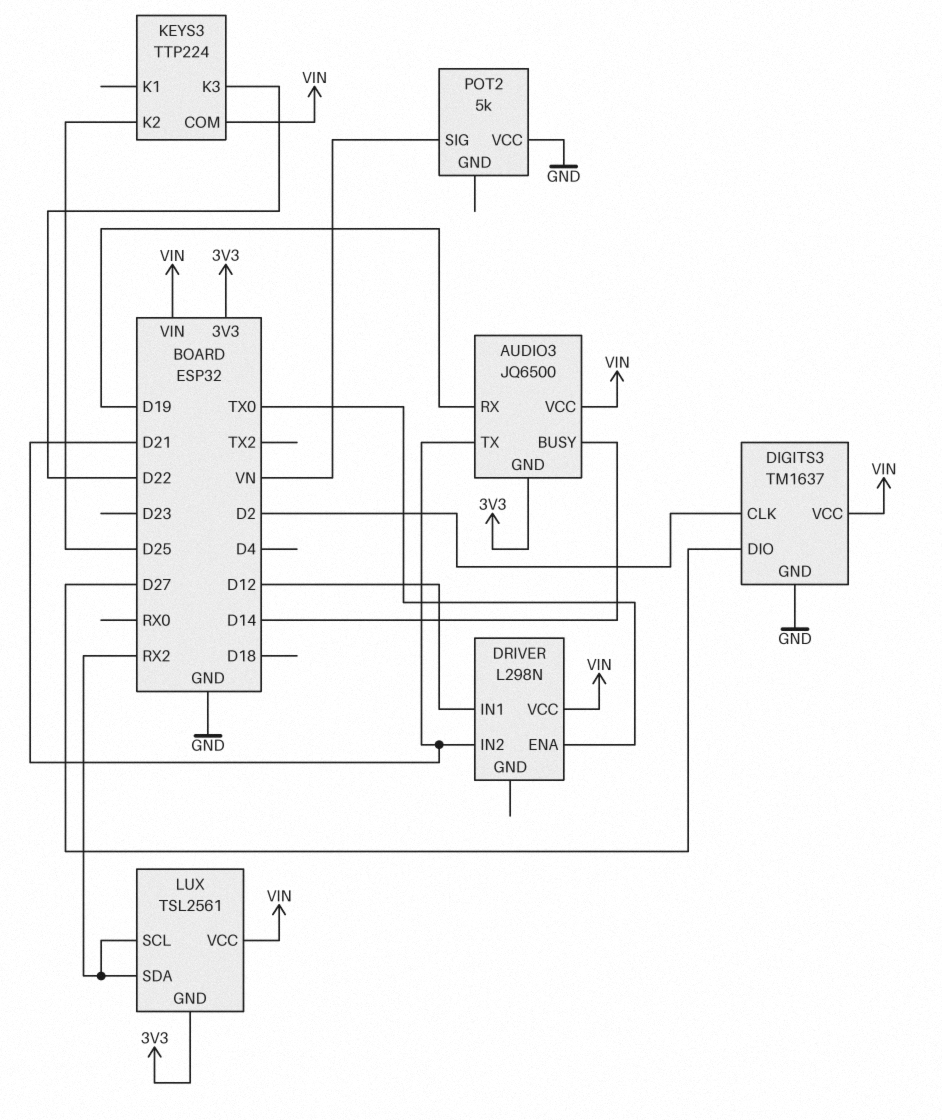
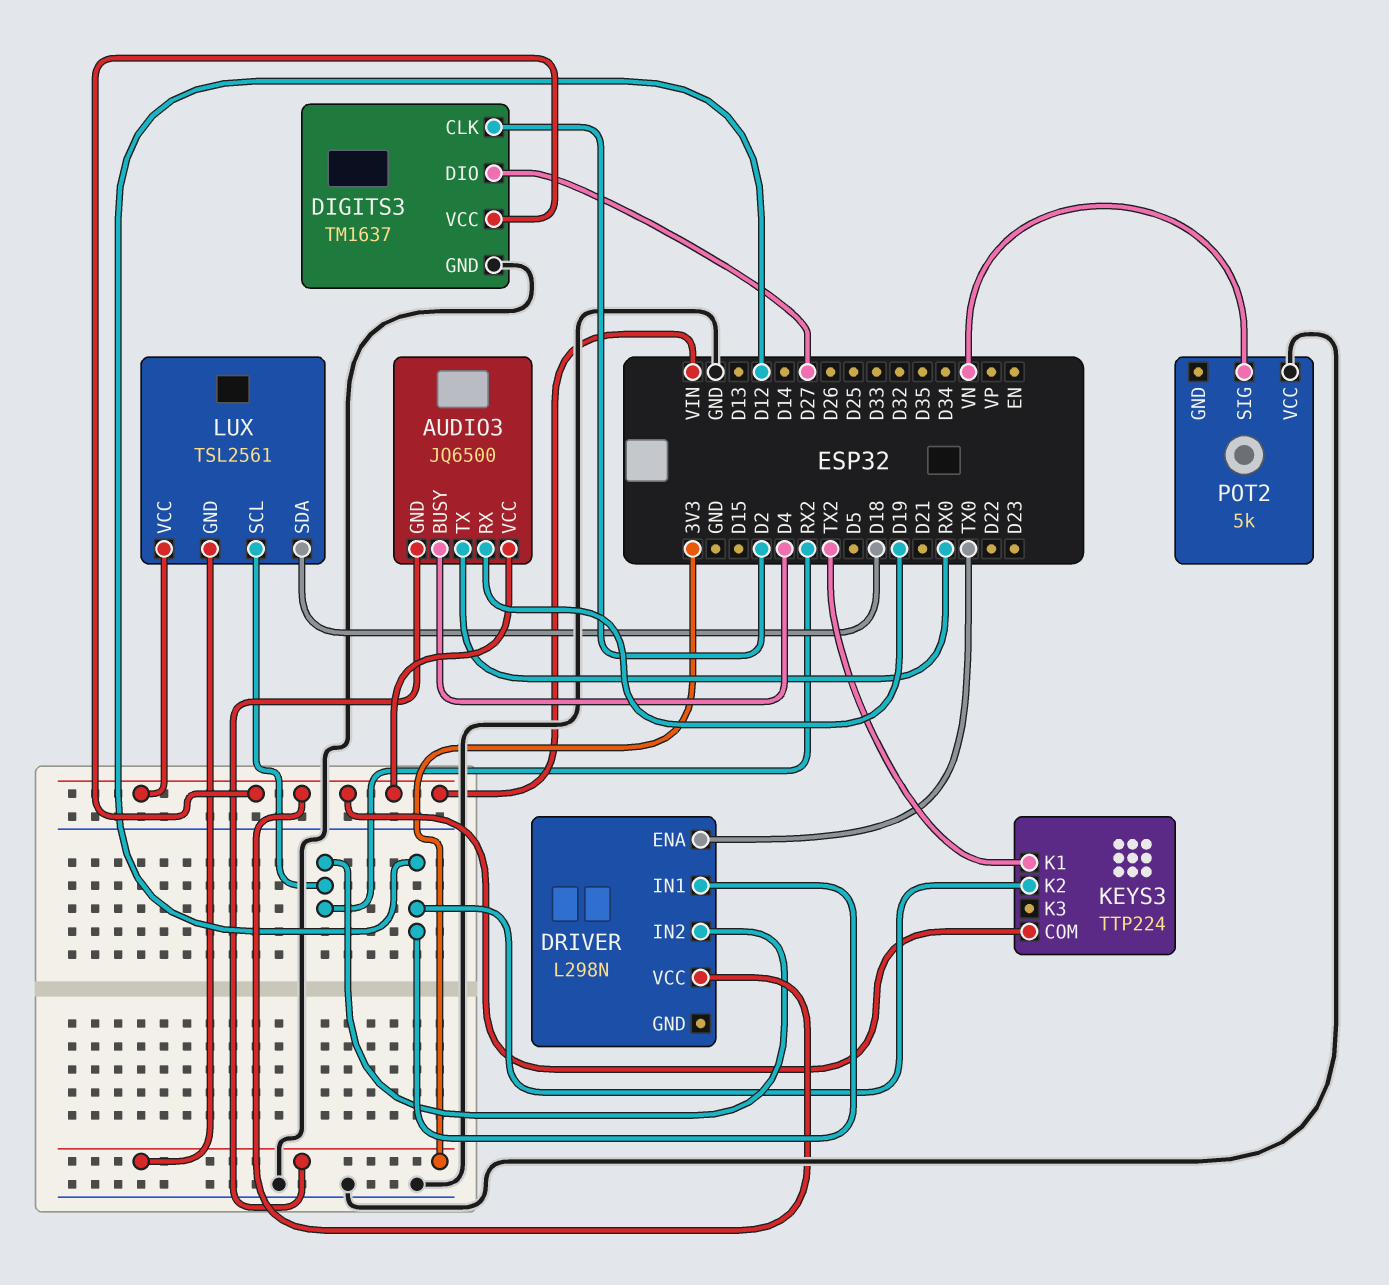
AUDIO3 pin BUSY: D14 -> D4
AUDIO3 pin TX: D21 -> RX0
DRIVER pin IN2: D21 -> RX2
KEYS3 pin K1: none -> TX2
KEYS3 pin K2: D25 -> D12
KEYS3 pin K3: D22 -> none
LUX pin SDA: RX2 -> D18

